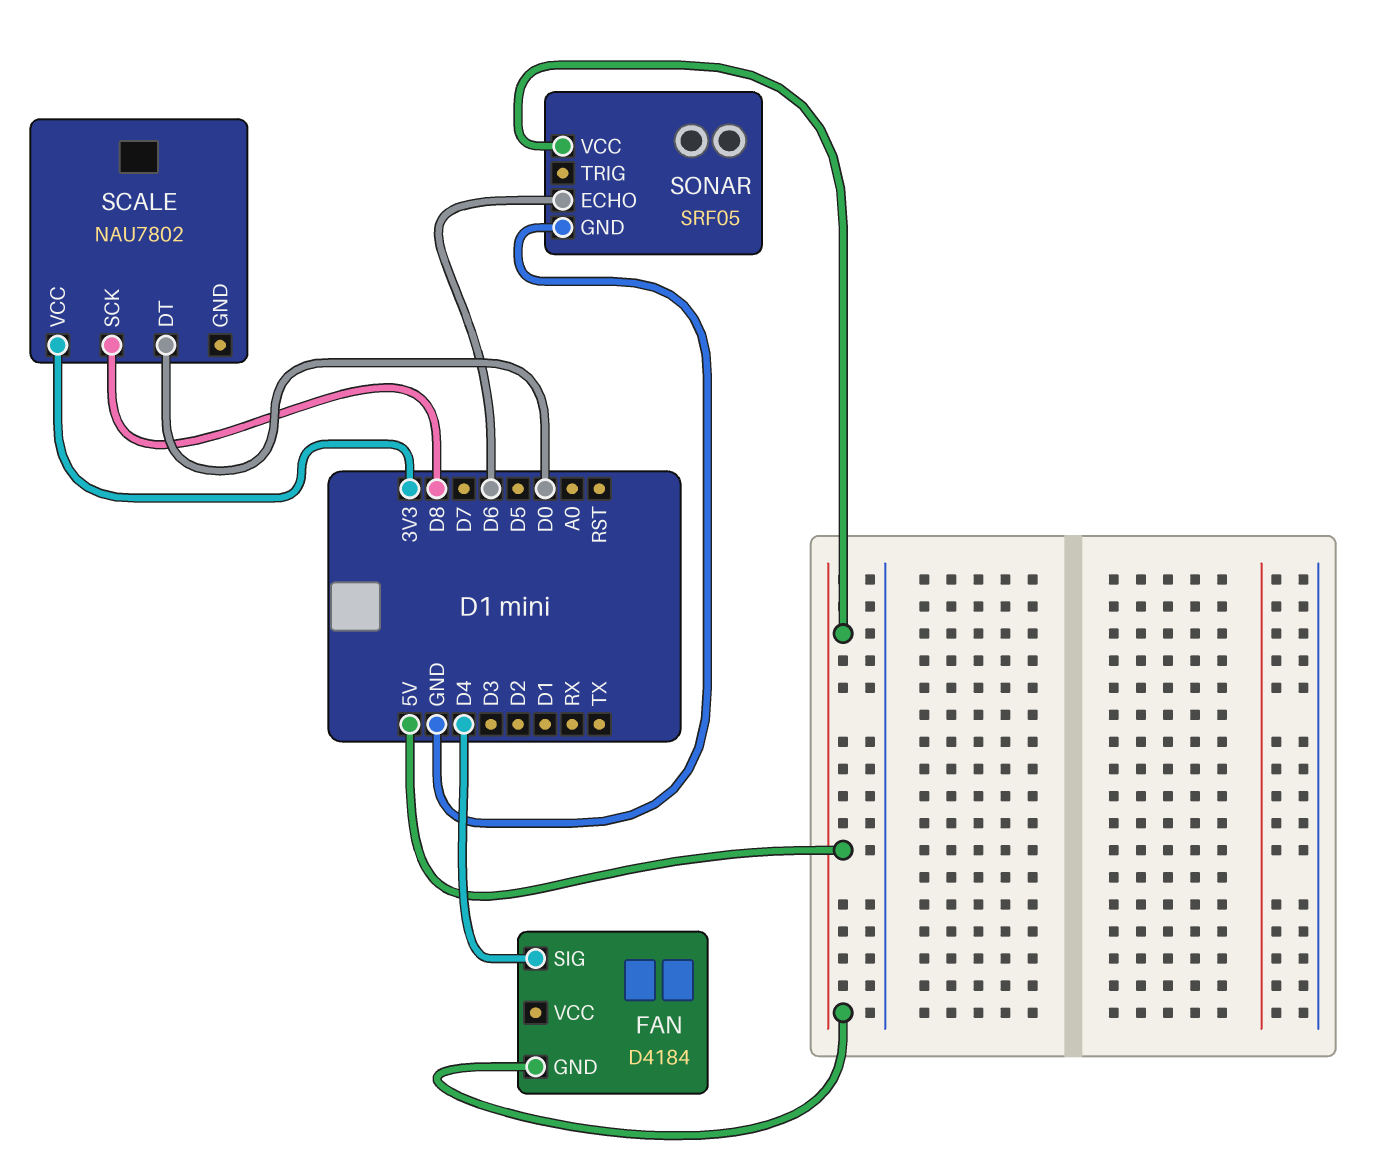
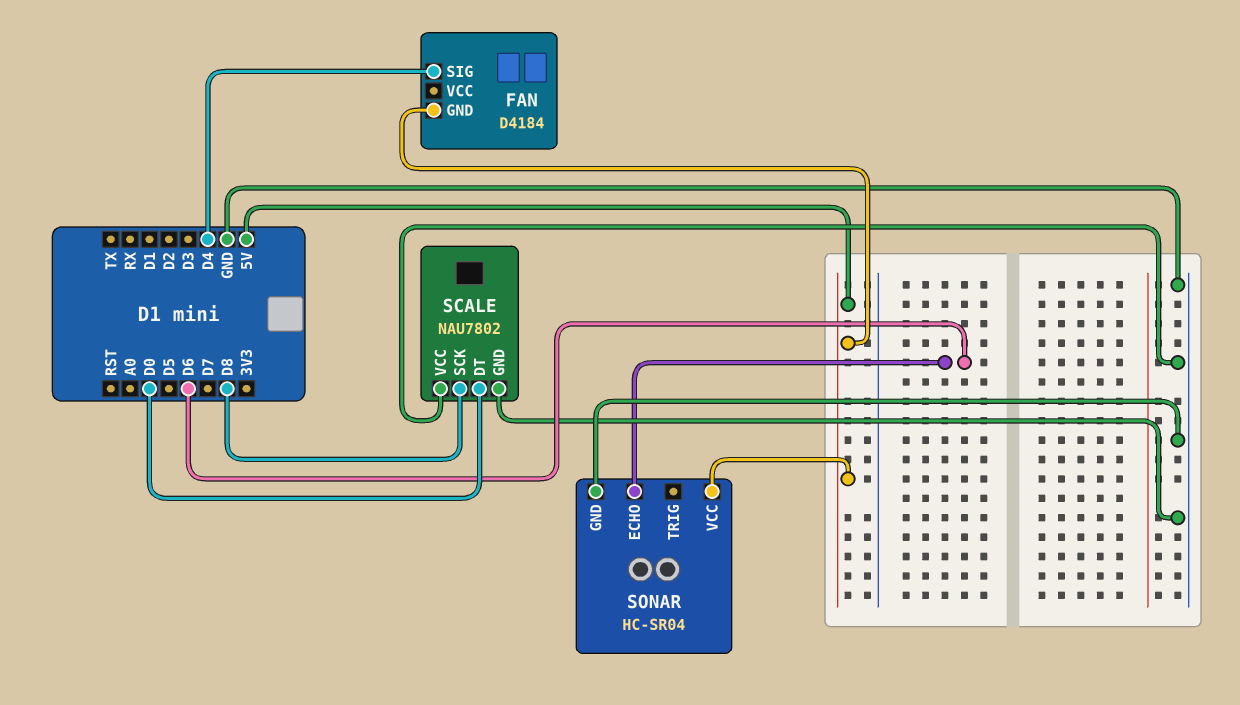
SCALE pin GND: none -> GND
SCALE pin VCC: 3V3 -> GND
SONAR: SRF05 -> HC-SR04

